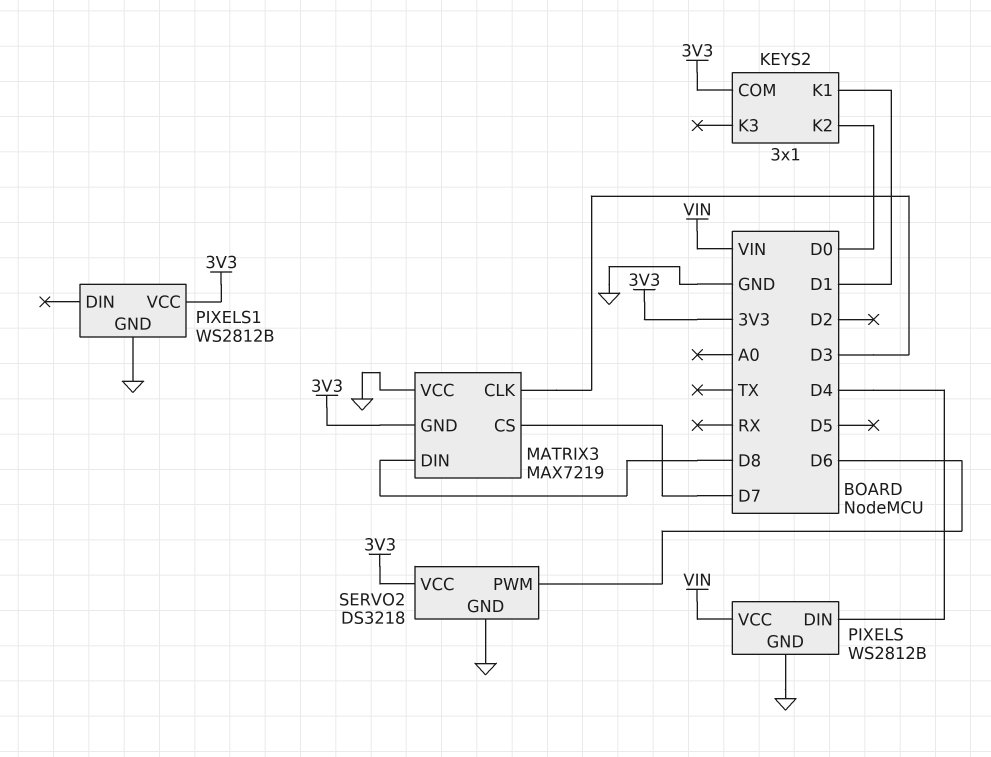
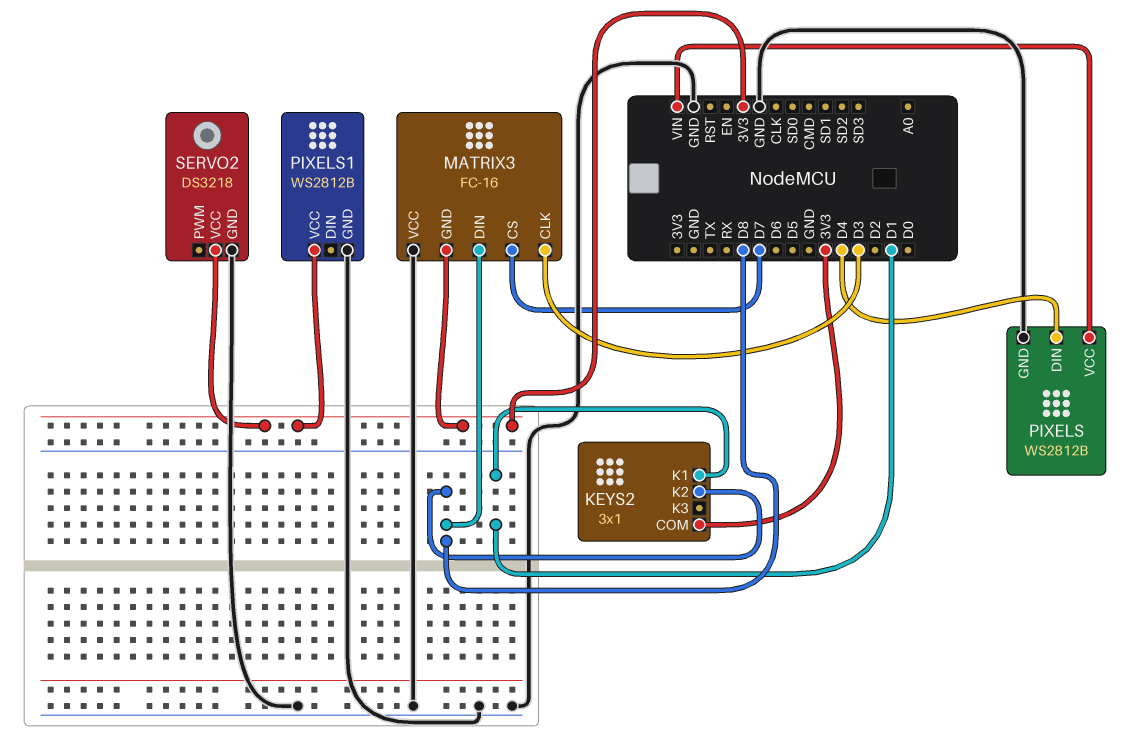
KEYS2 pin K2: D0 -> D8
MATRIX3: MAX7219 -> FC-16
SERVO2 pin PWM: D6 -> none

